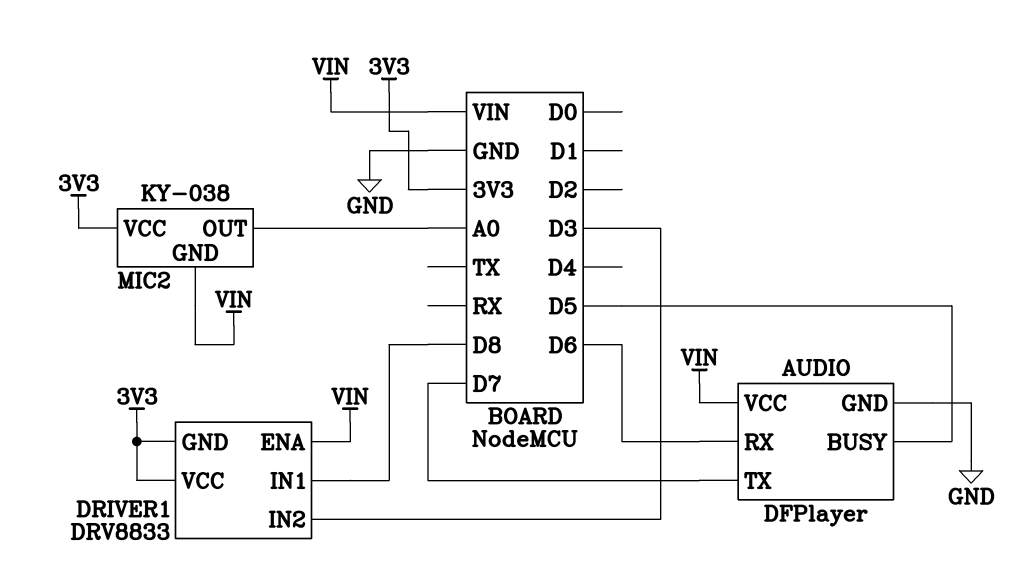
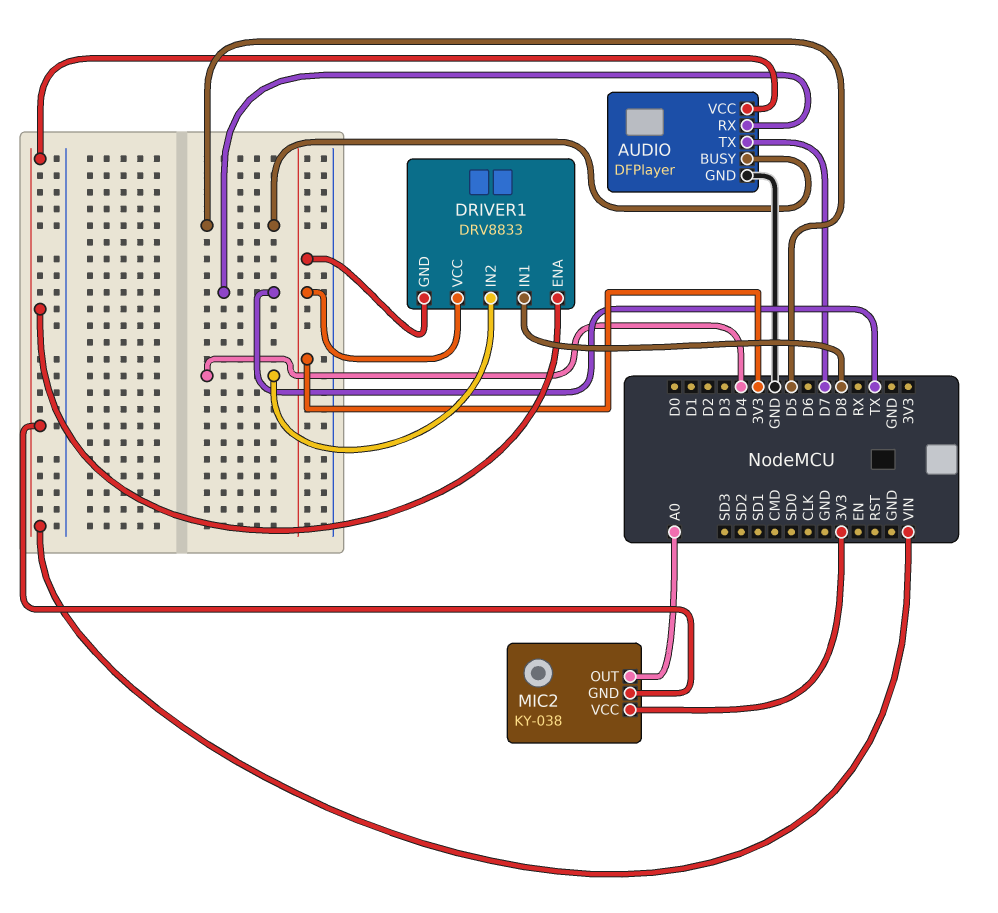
AUDIO pin RX: D6 -> TX
DRIVER1 pin IN2: D3 -> D4

